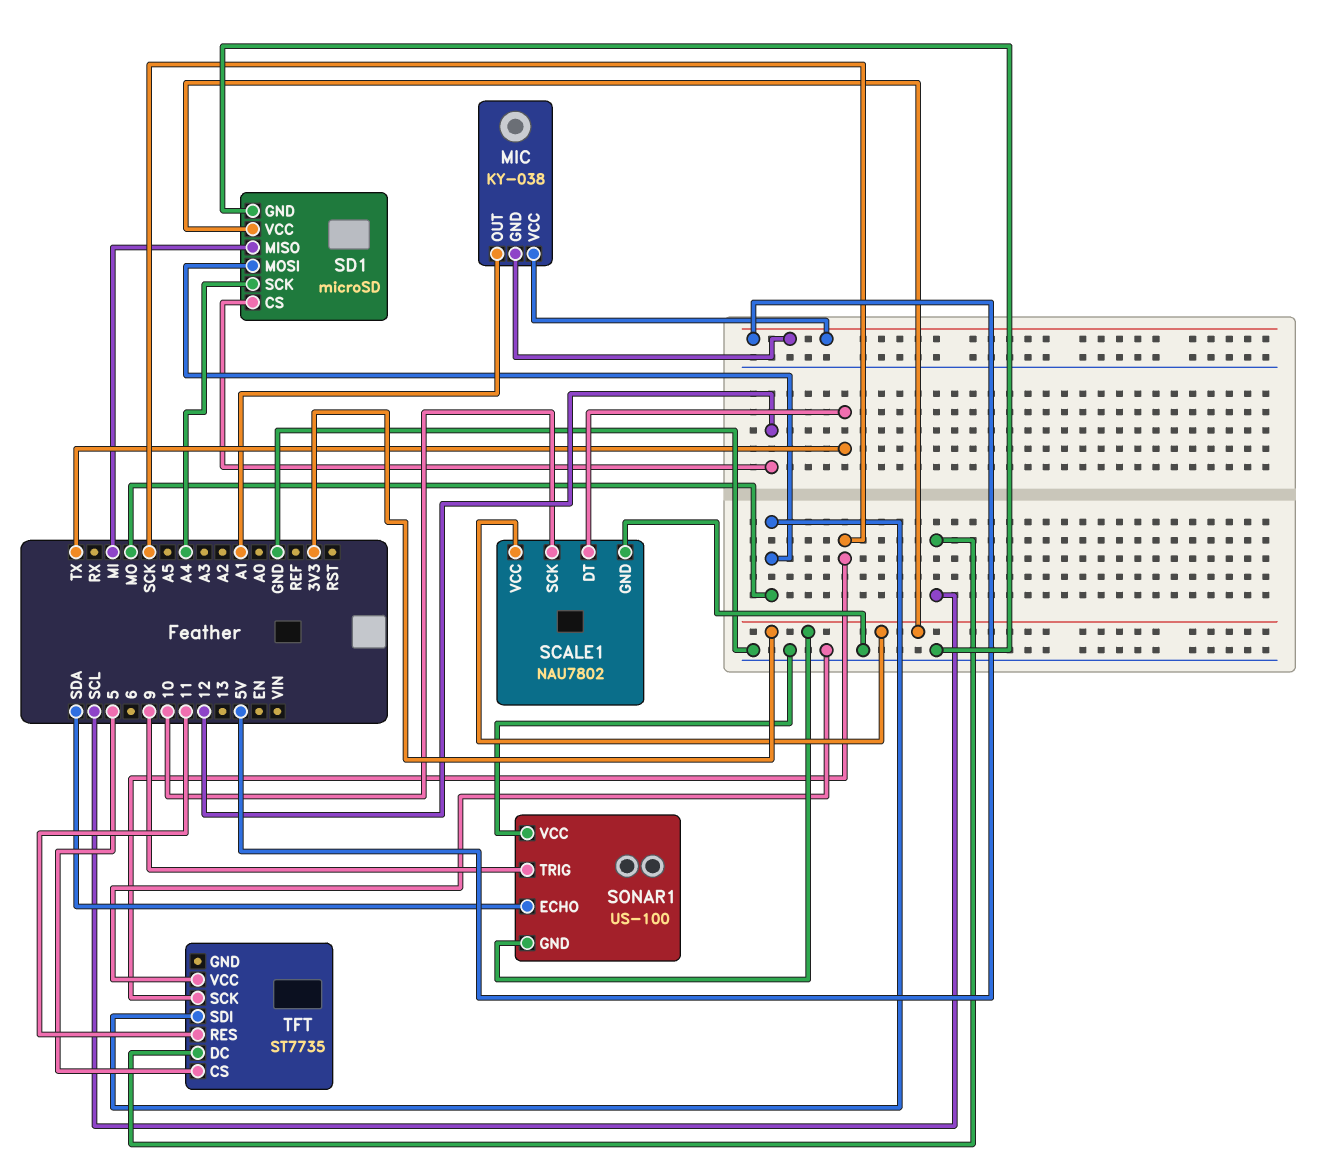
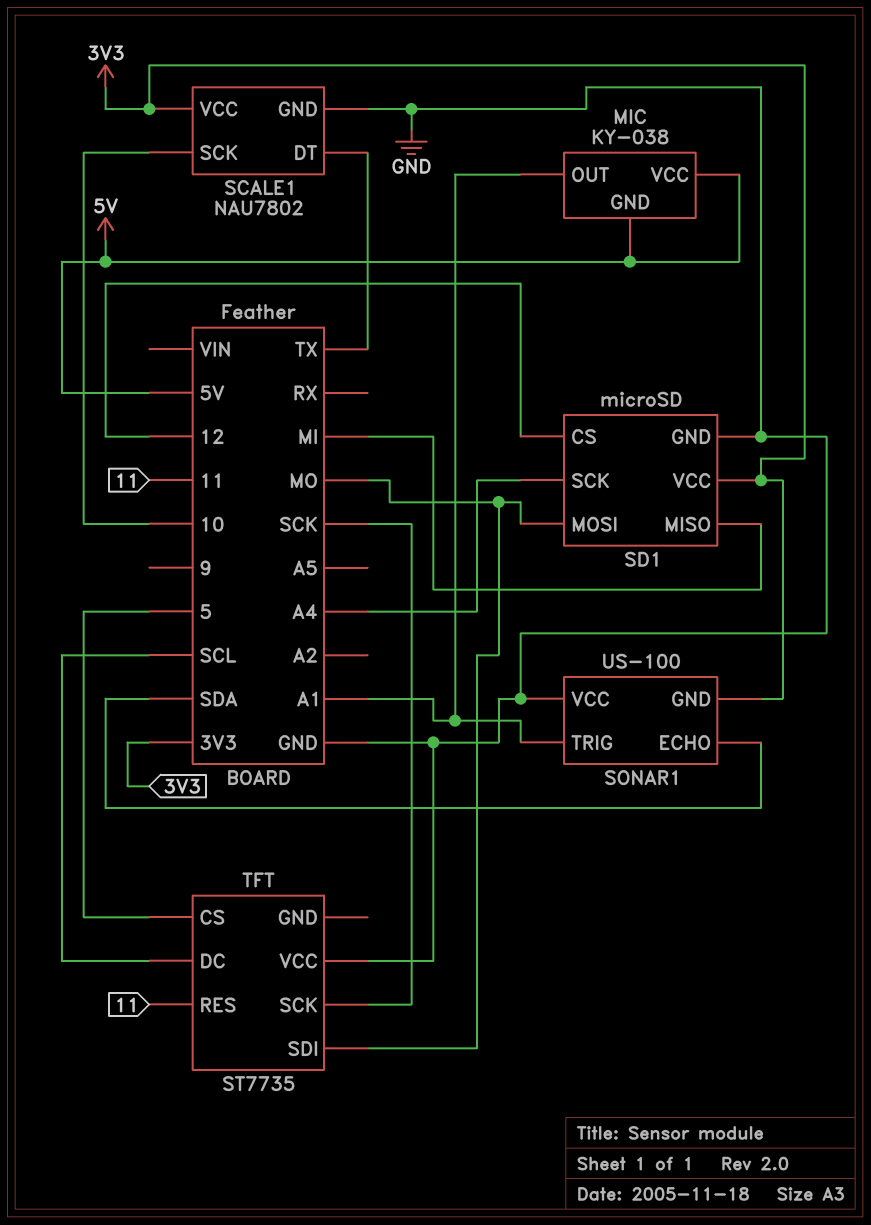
SONAR1 pin TRIG: 9 -> A1

